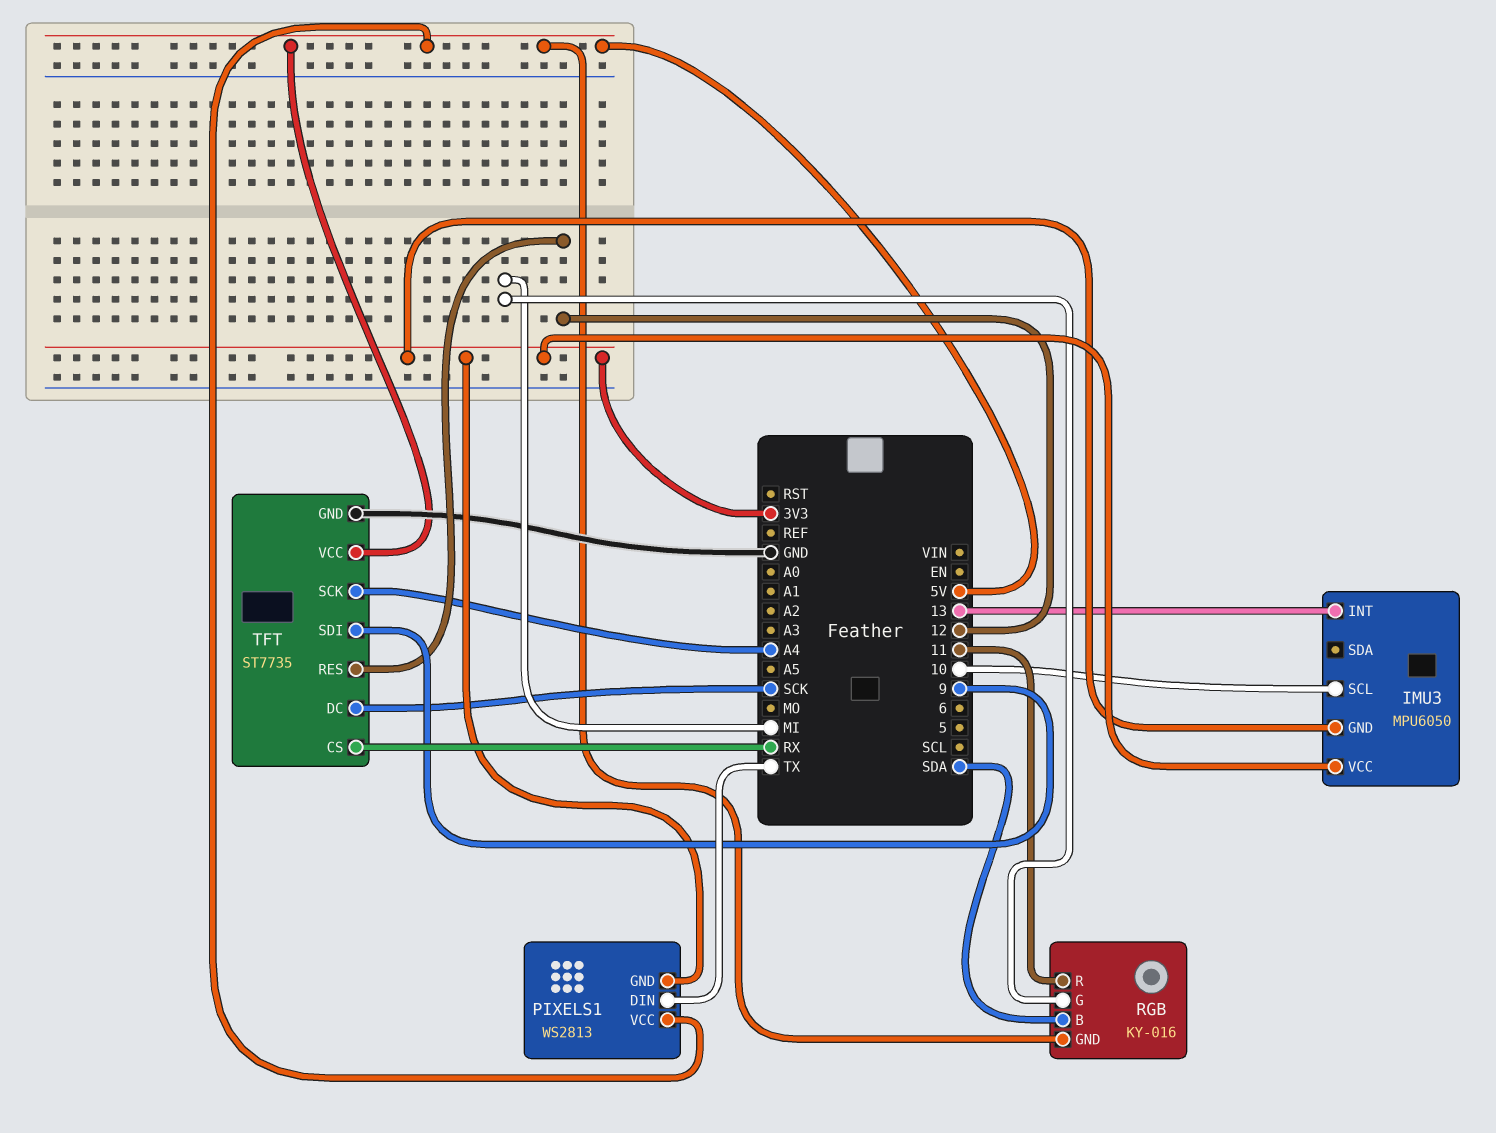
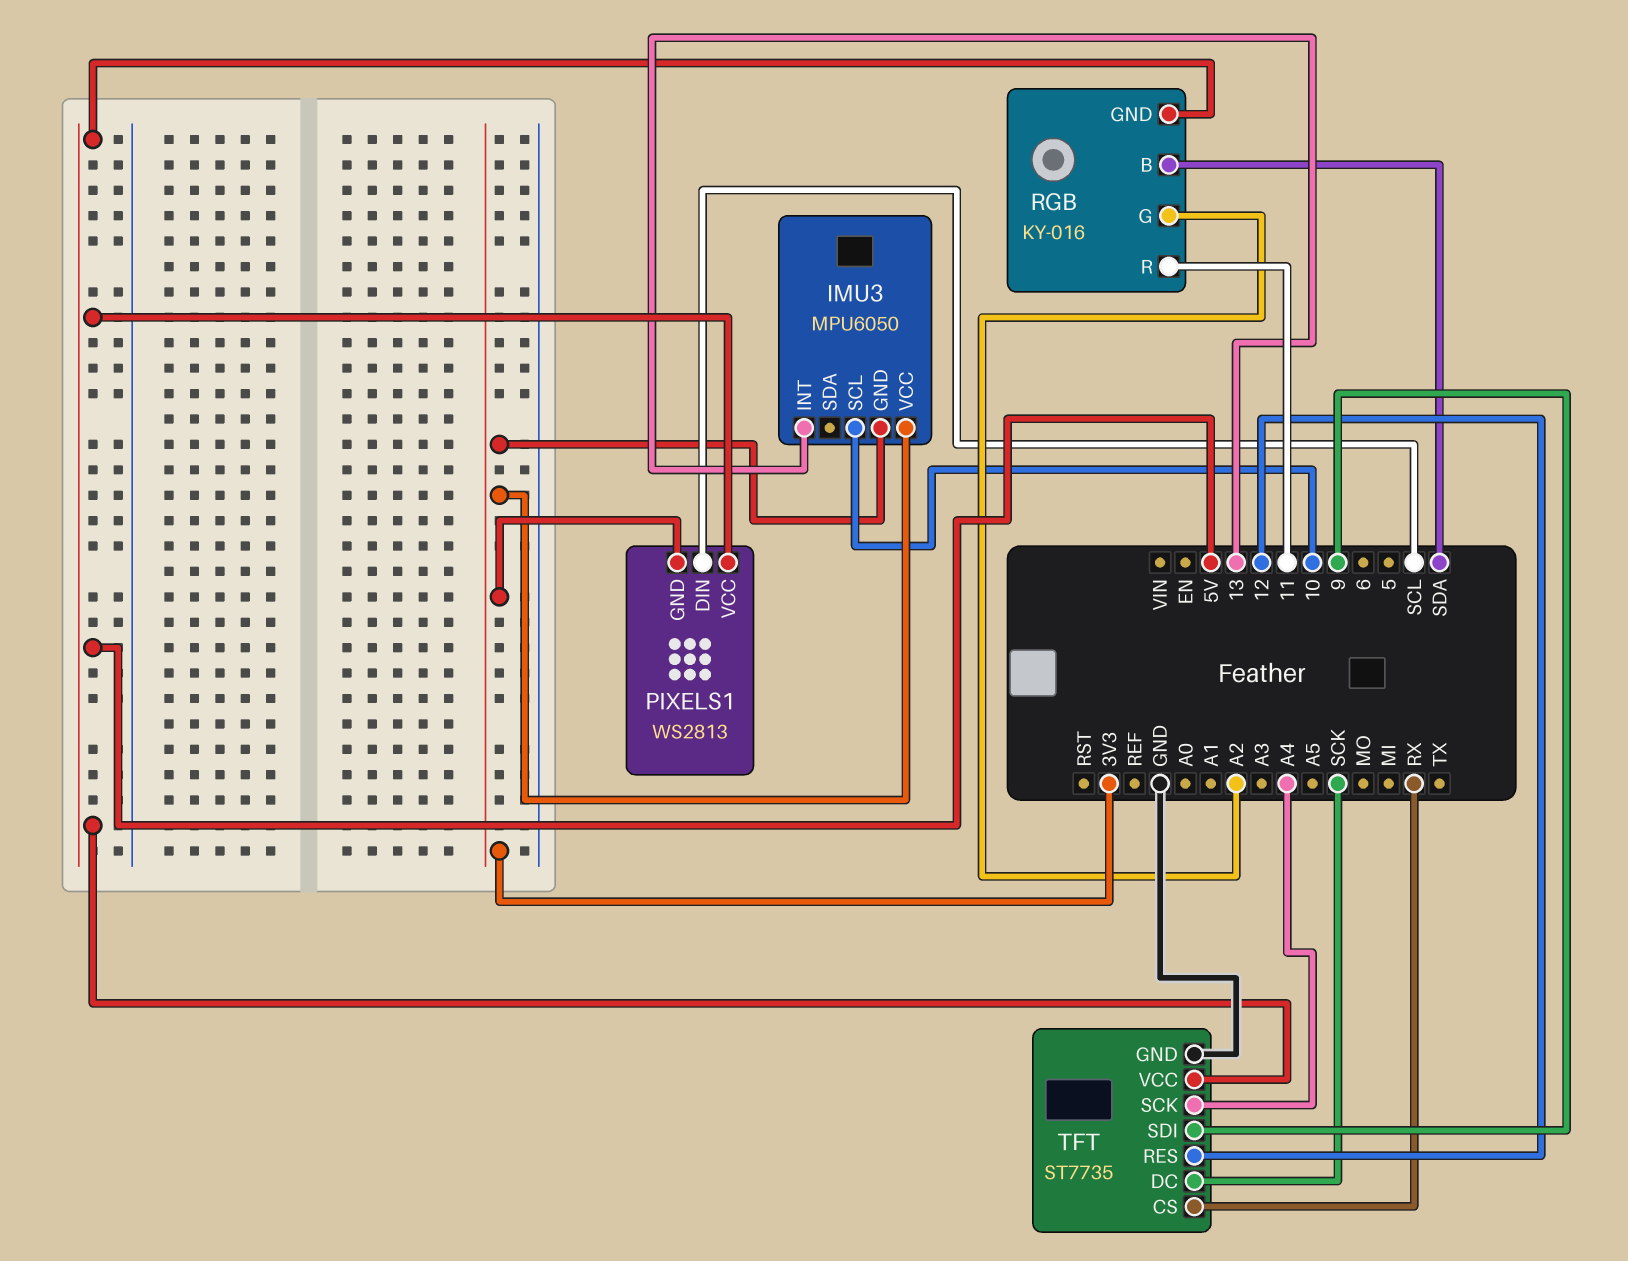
PIXELS1 pin DIN: TX -> SCL
RGB pin G: MI -> A2

